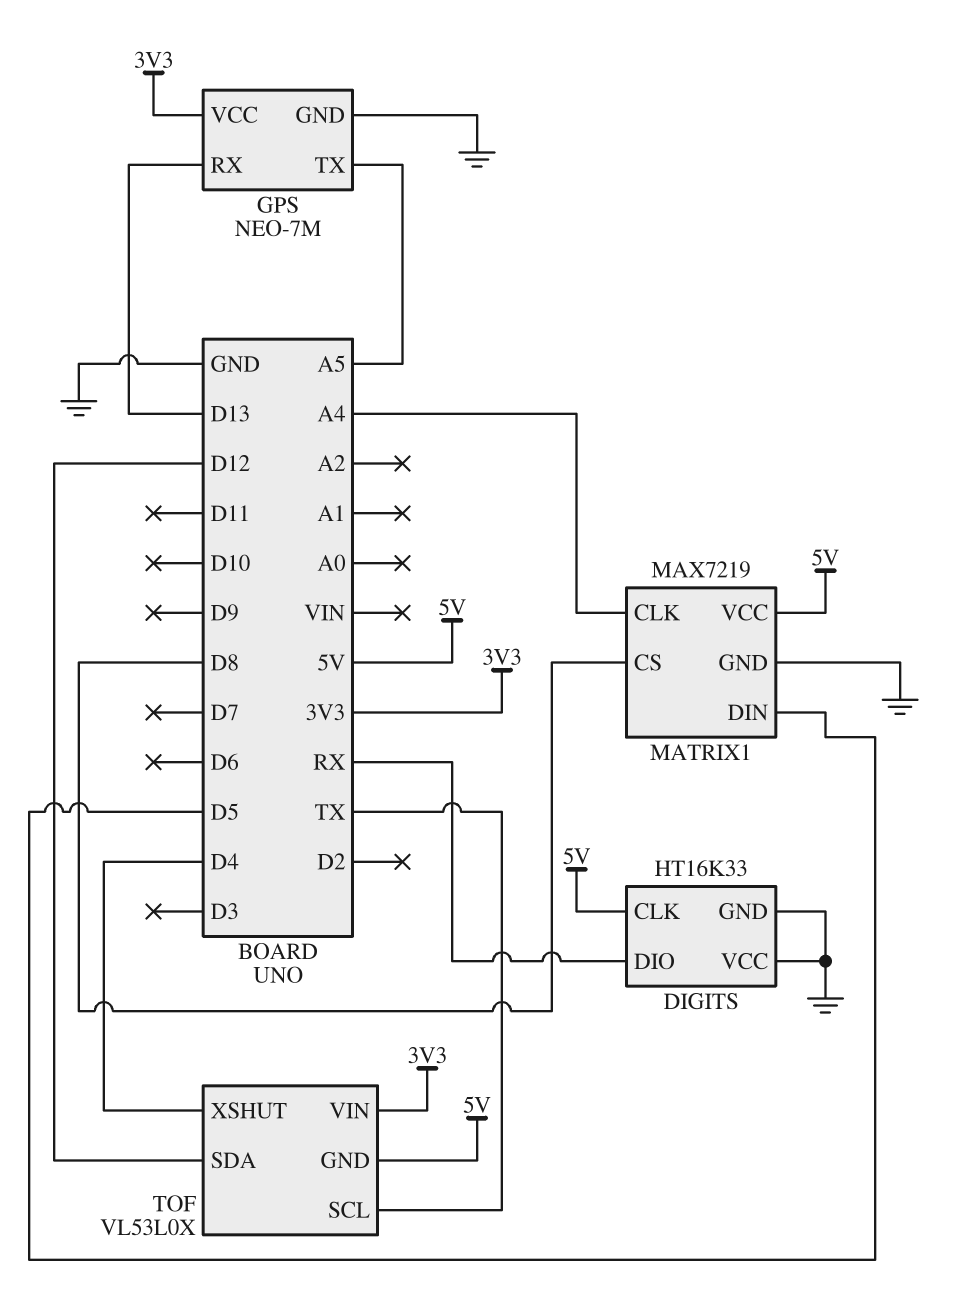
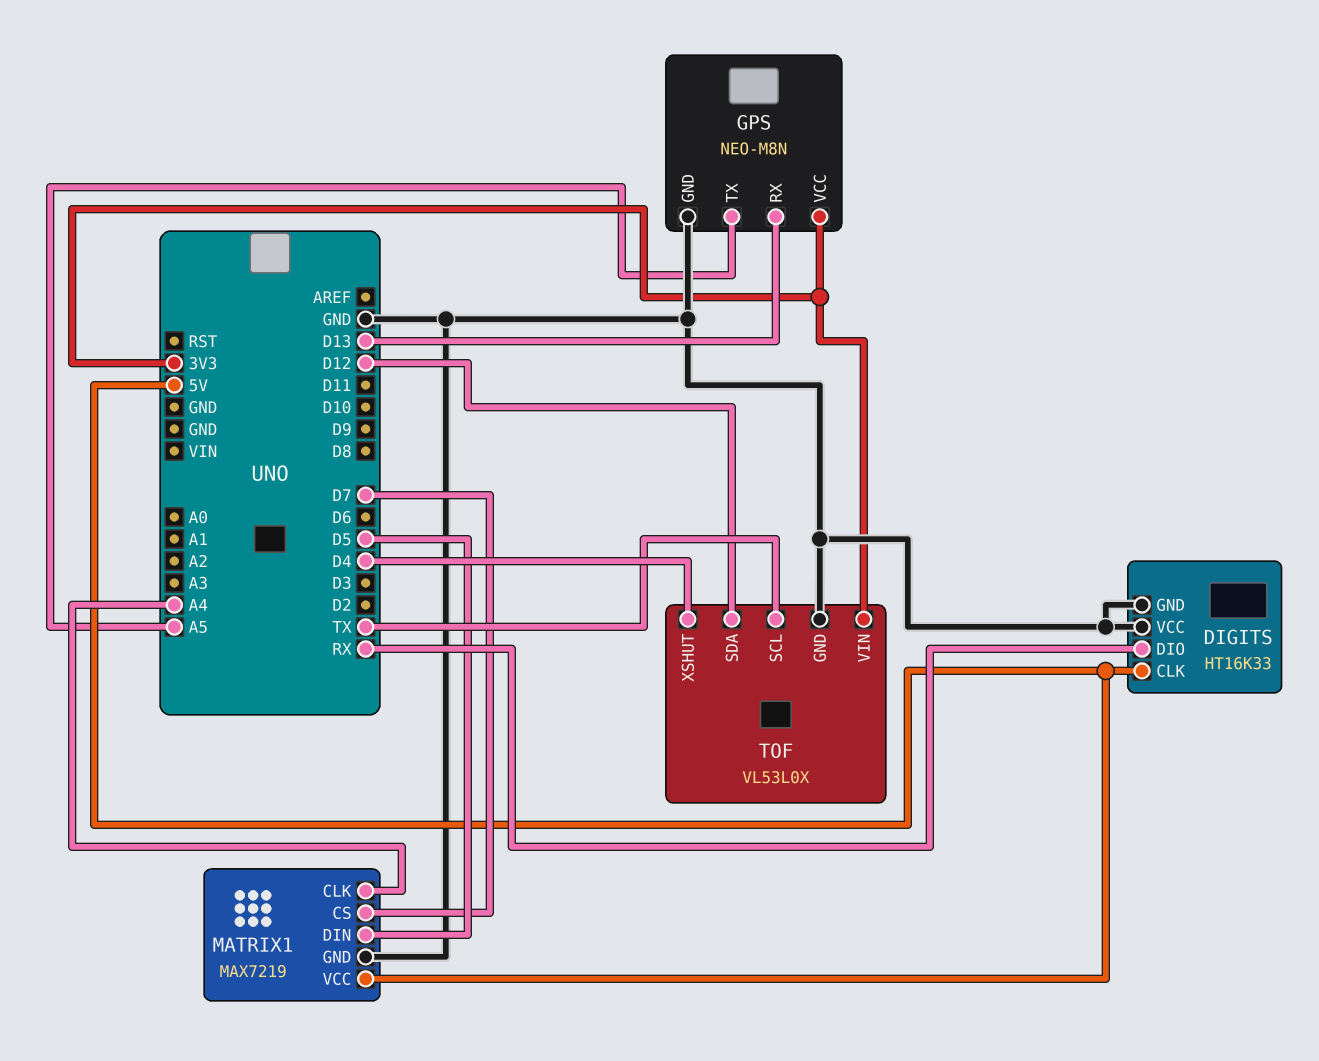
GPS: NEO-7M -> NEO-M8N
MATRIX1 pin CS: D8 -> D7
TOF pin GND: 5V -> GND

